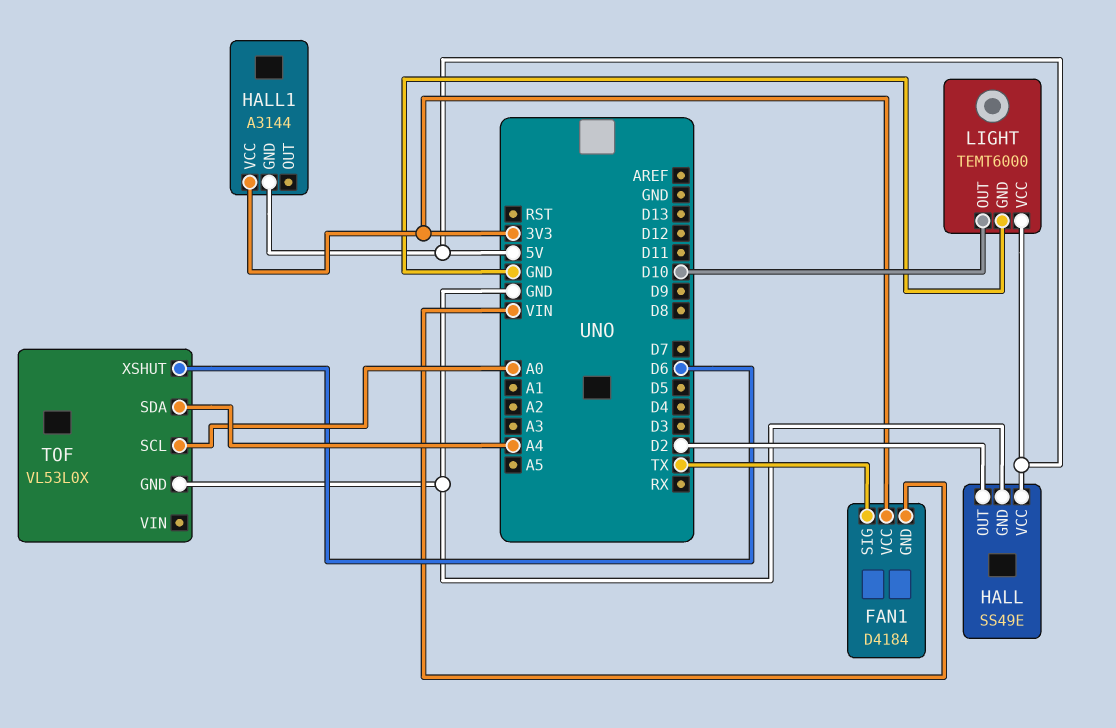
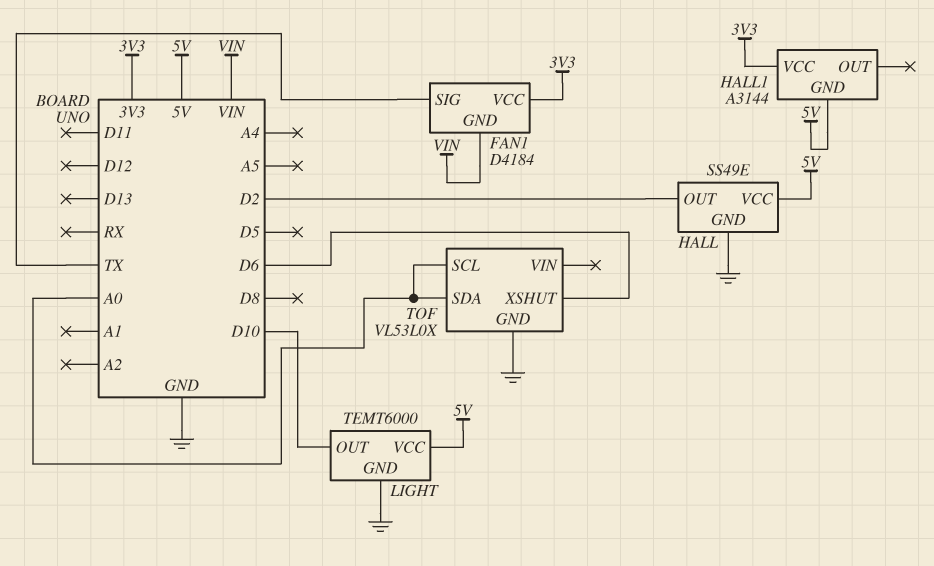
TOF pin SDA: A4 -> A0

